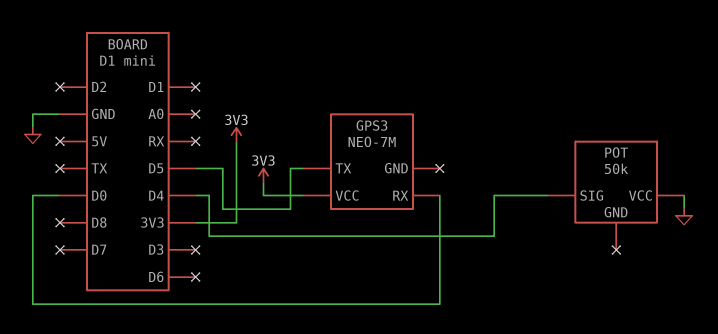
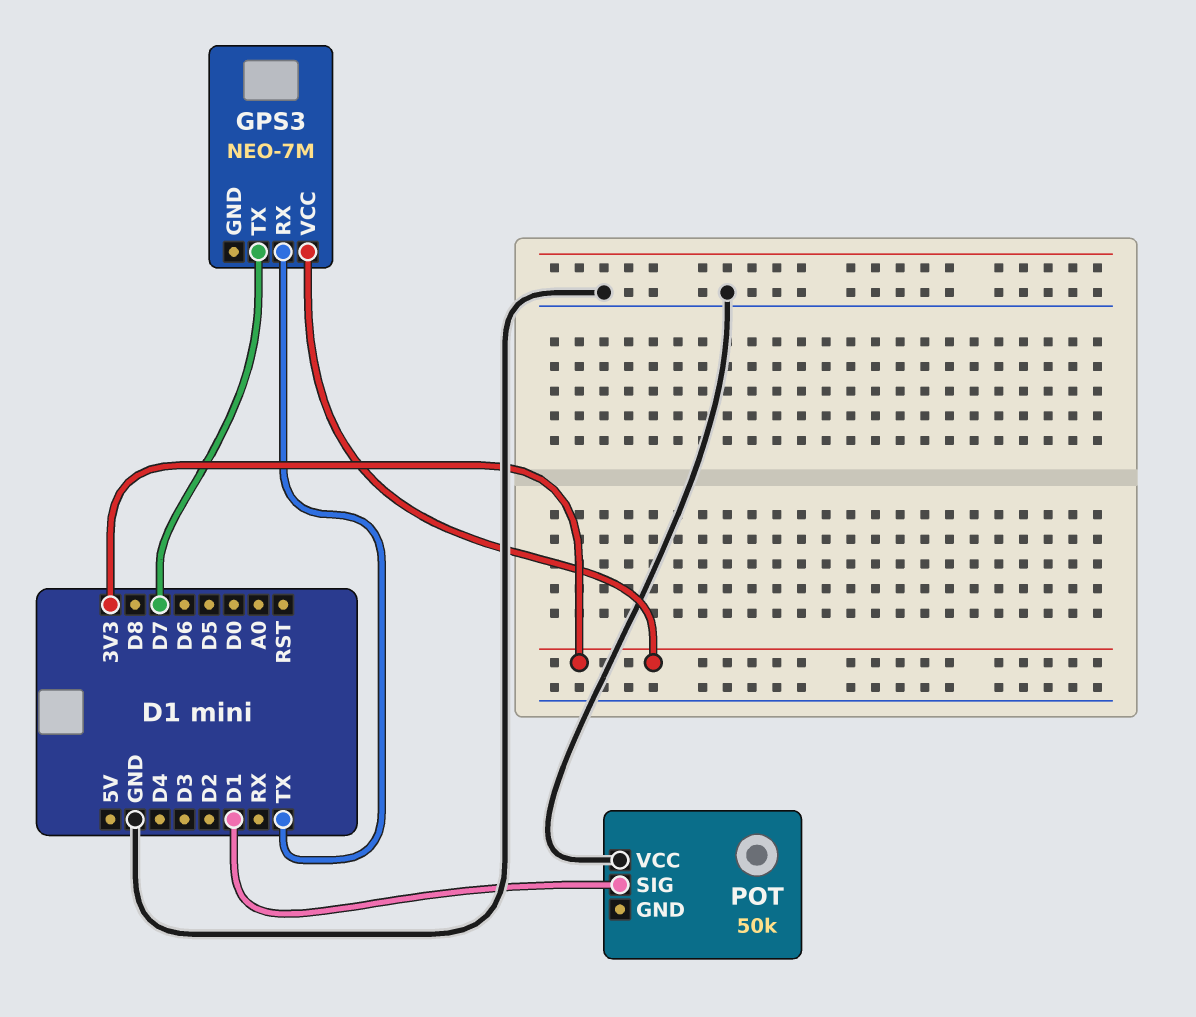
GPS3 pin RX: D0 -> TX
GPS3 pin TX: D5 -> D7
POT pin SIG: D4 -> D1

